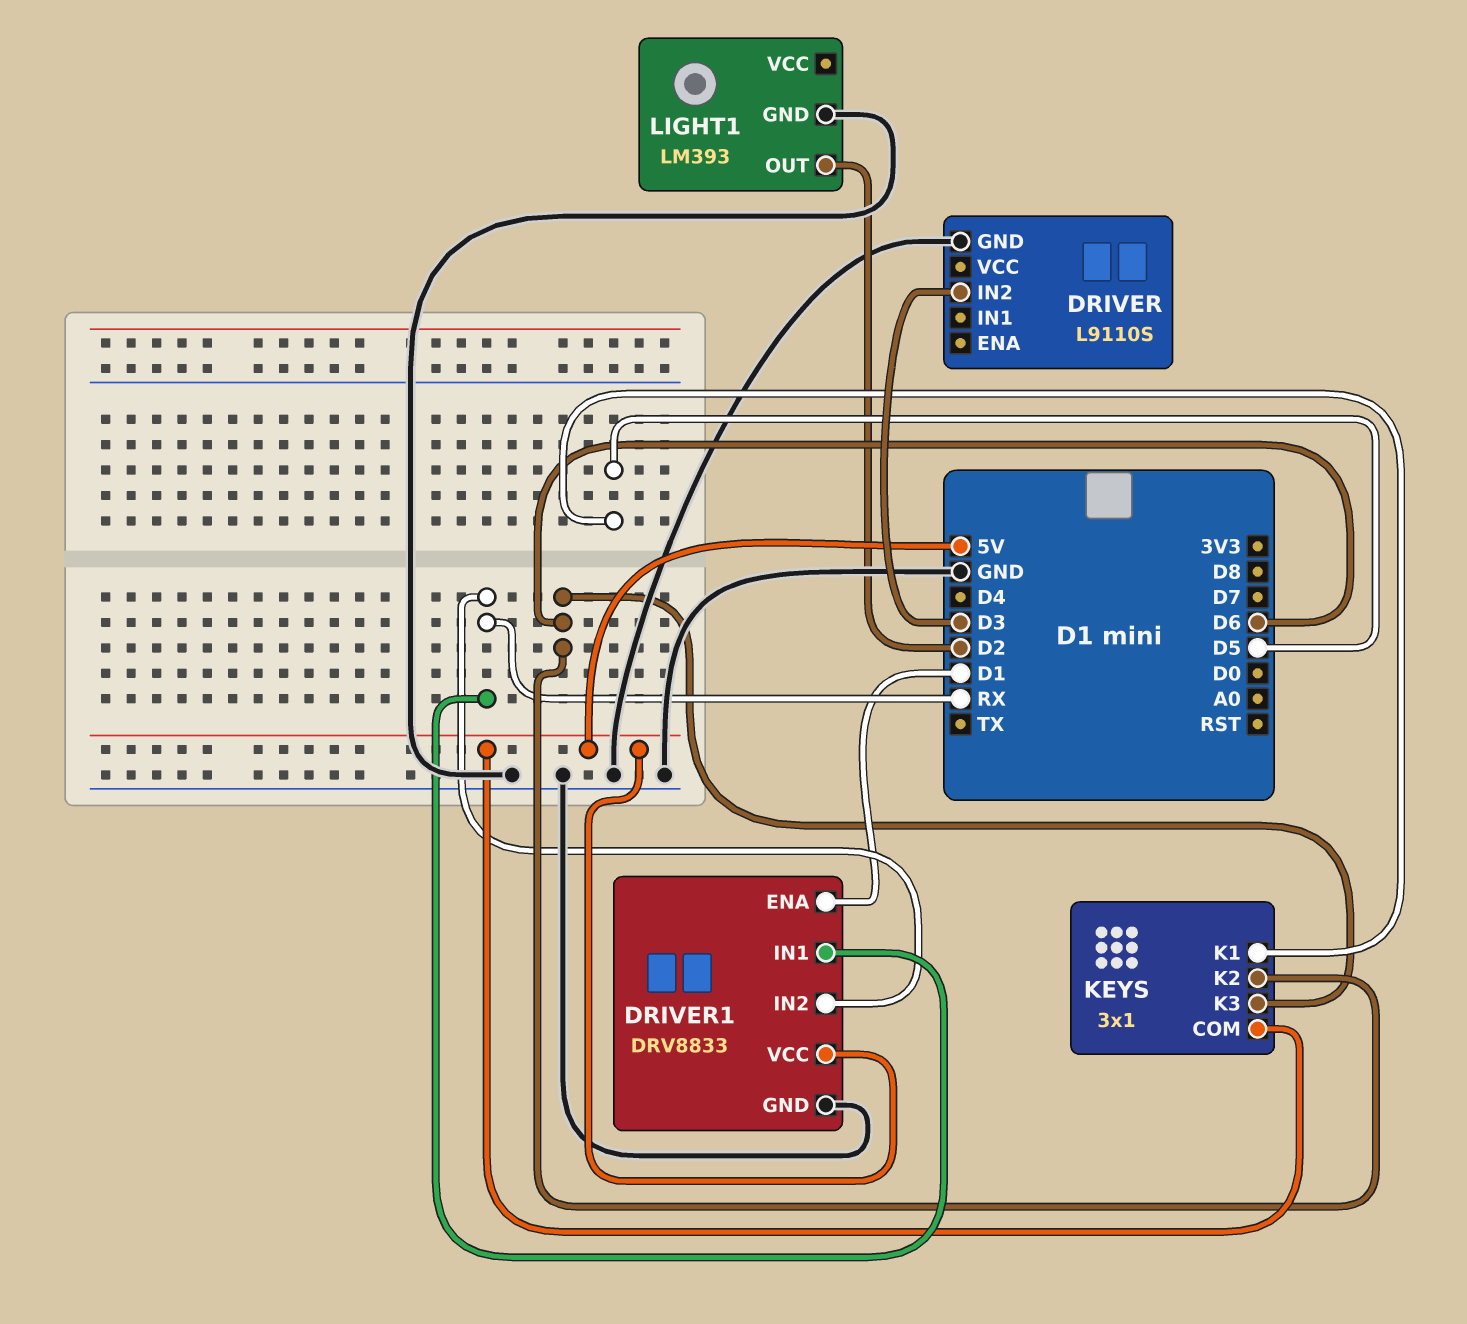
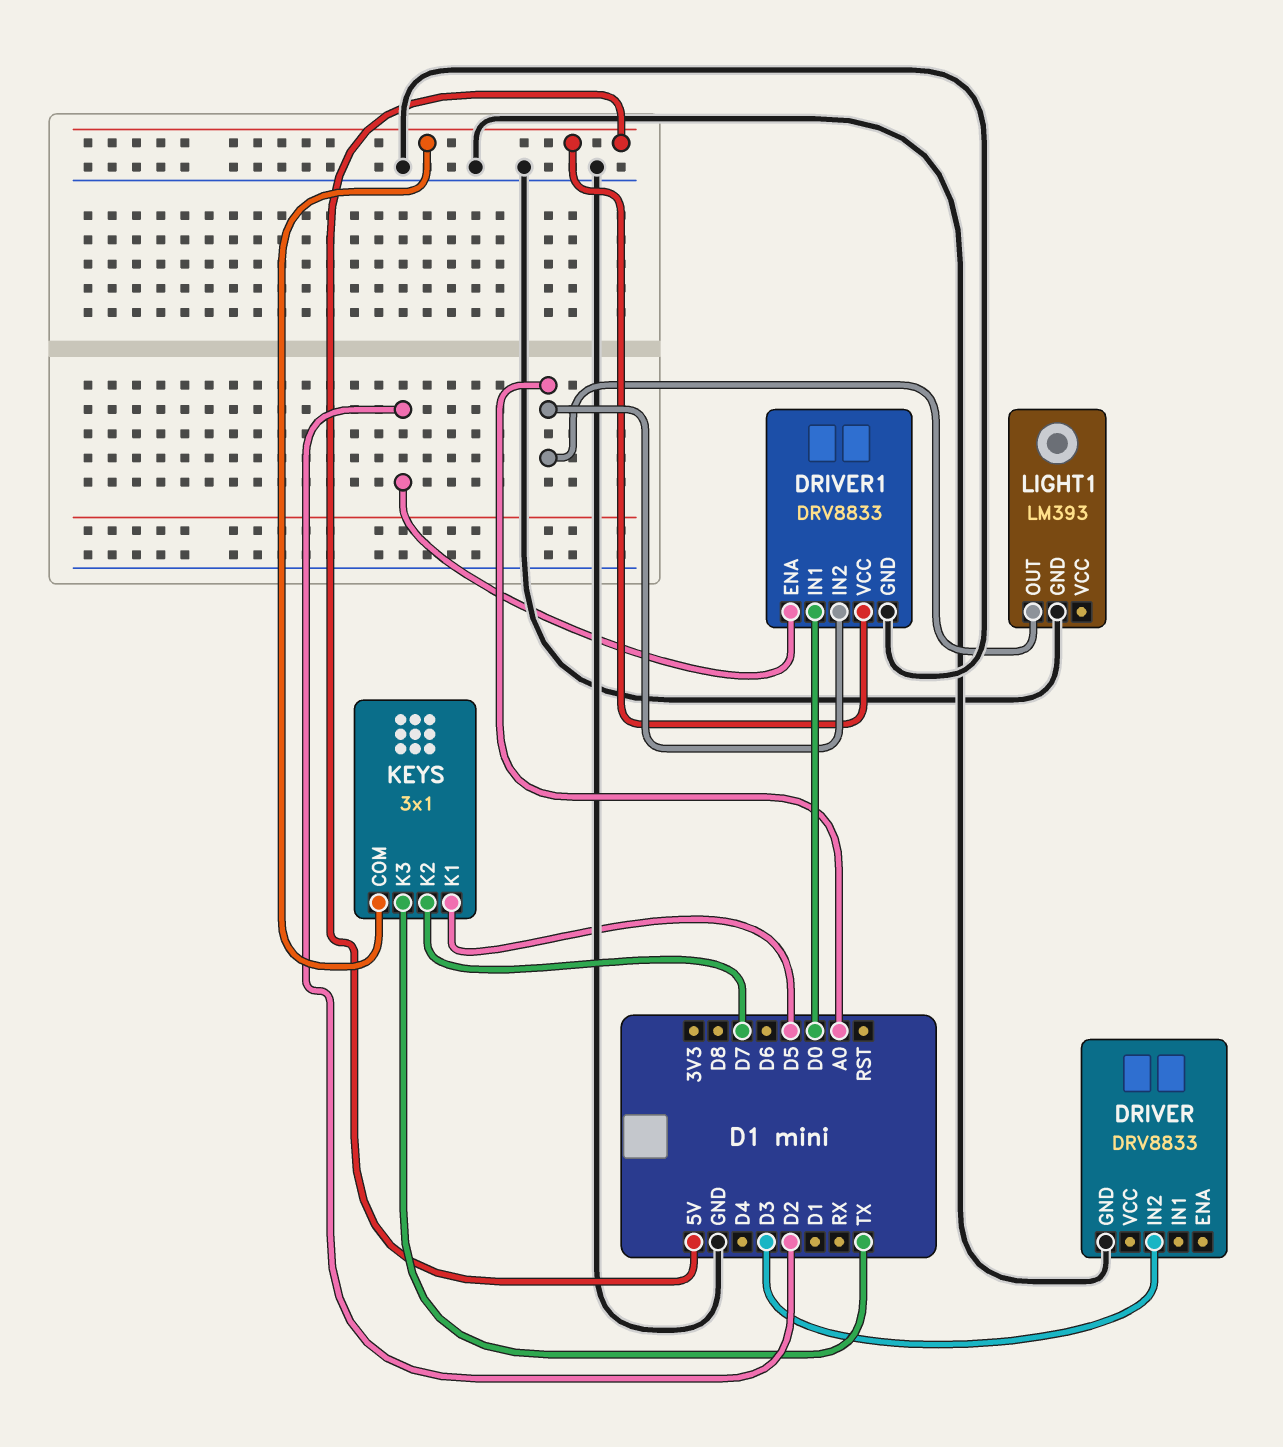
DRIVER: L9110S -> DRV8833
DRIVER1 pin ENA: D1 -> D2
DRIVER1 pin IN1: RX -> D0
DRIVER1 pin IN2: RX -> A0
KEYS pin K2: D6 -> D7
KEYS pin K3: D6 -> TX
LIGHT1 pin OUT: D2 -> A0

